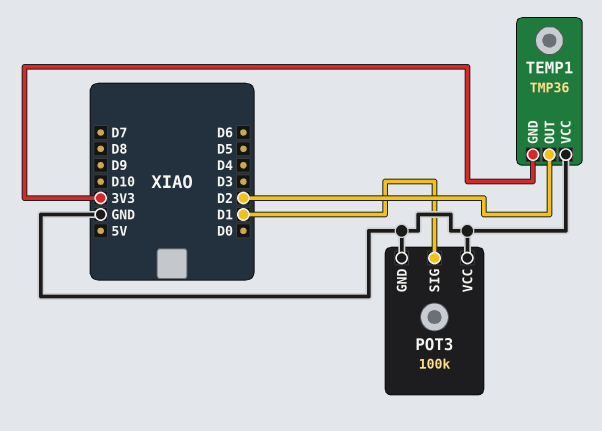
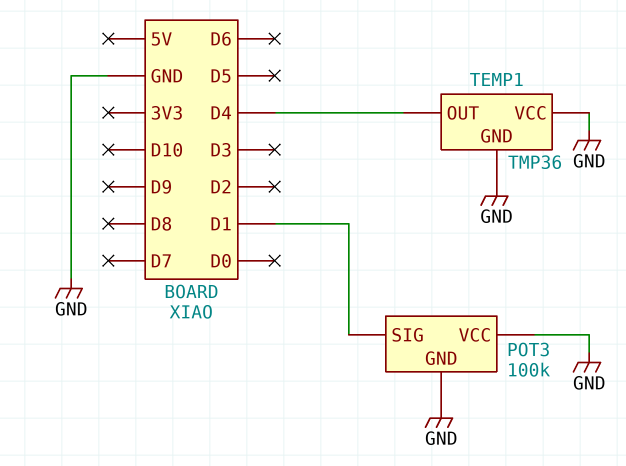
TEMP1 pin GND: 3V3 -> GND
TEMP1 pin OUT: D2 -> D4

